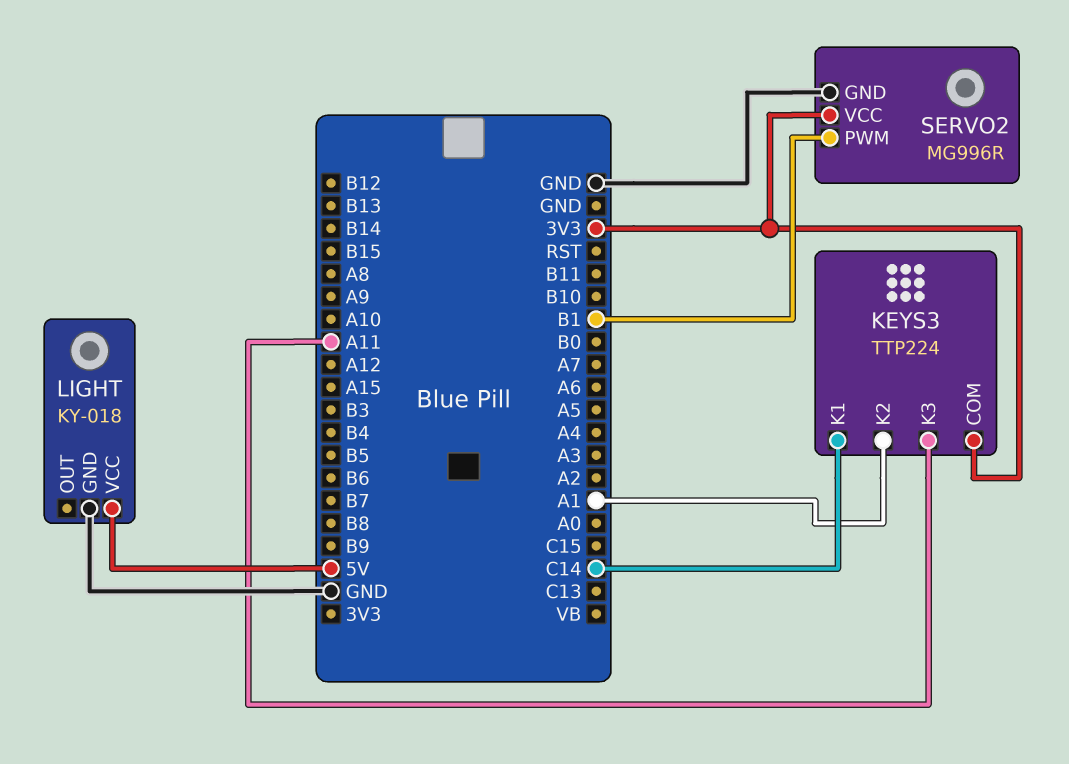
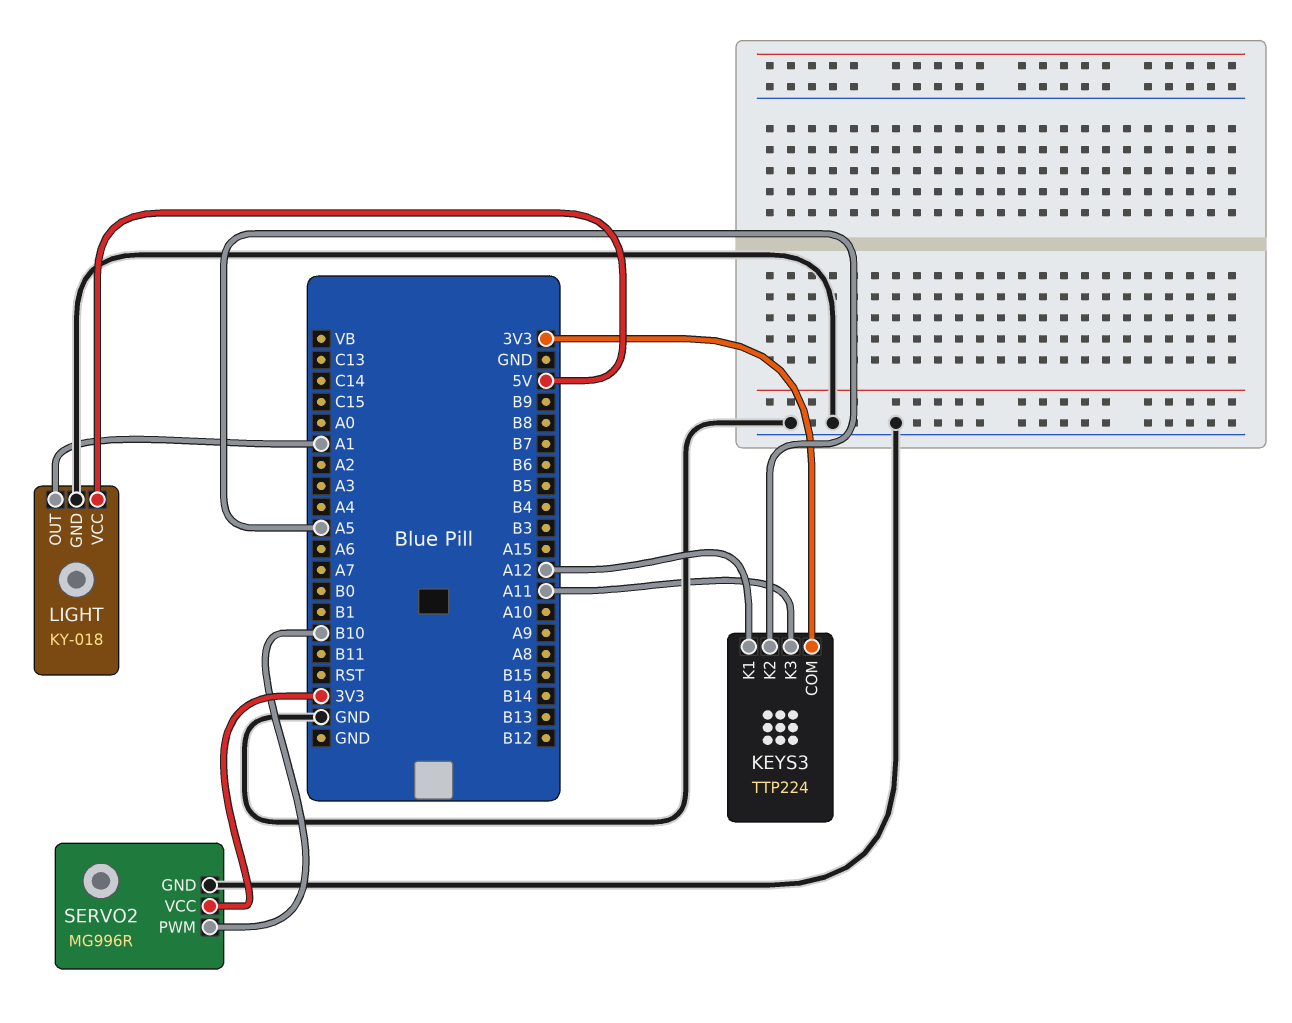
KEYS3 pin K1: C14 -> A12
KEYS3 pin K2: A1 -> A5
LIGHT pin OUT: none -> A1
SERVO2 pin PWM: B1 -> B10

